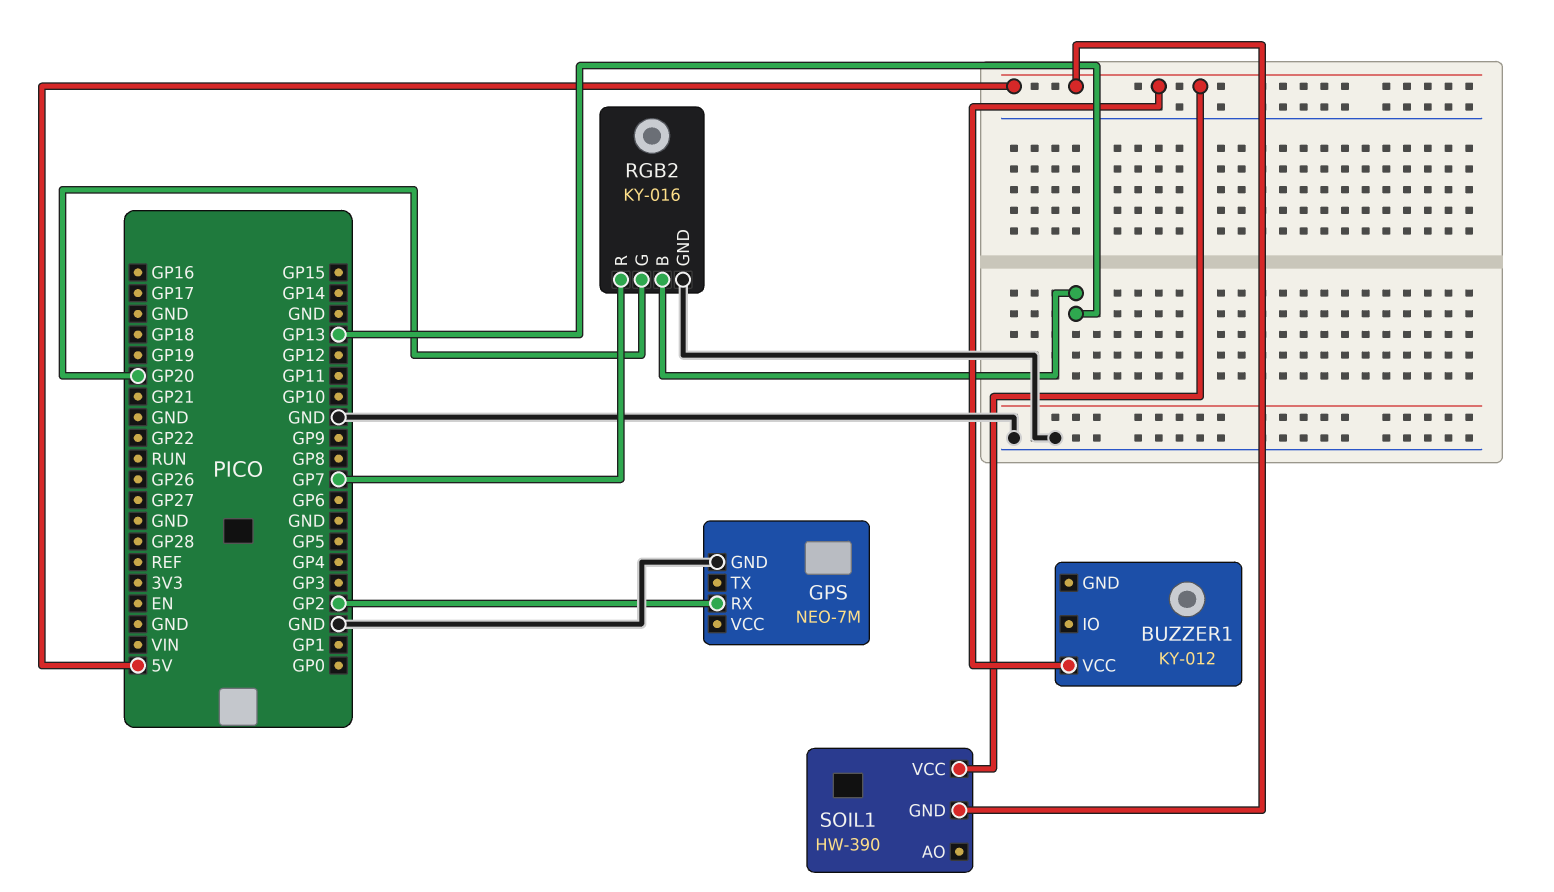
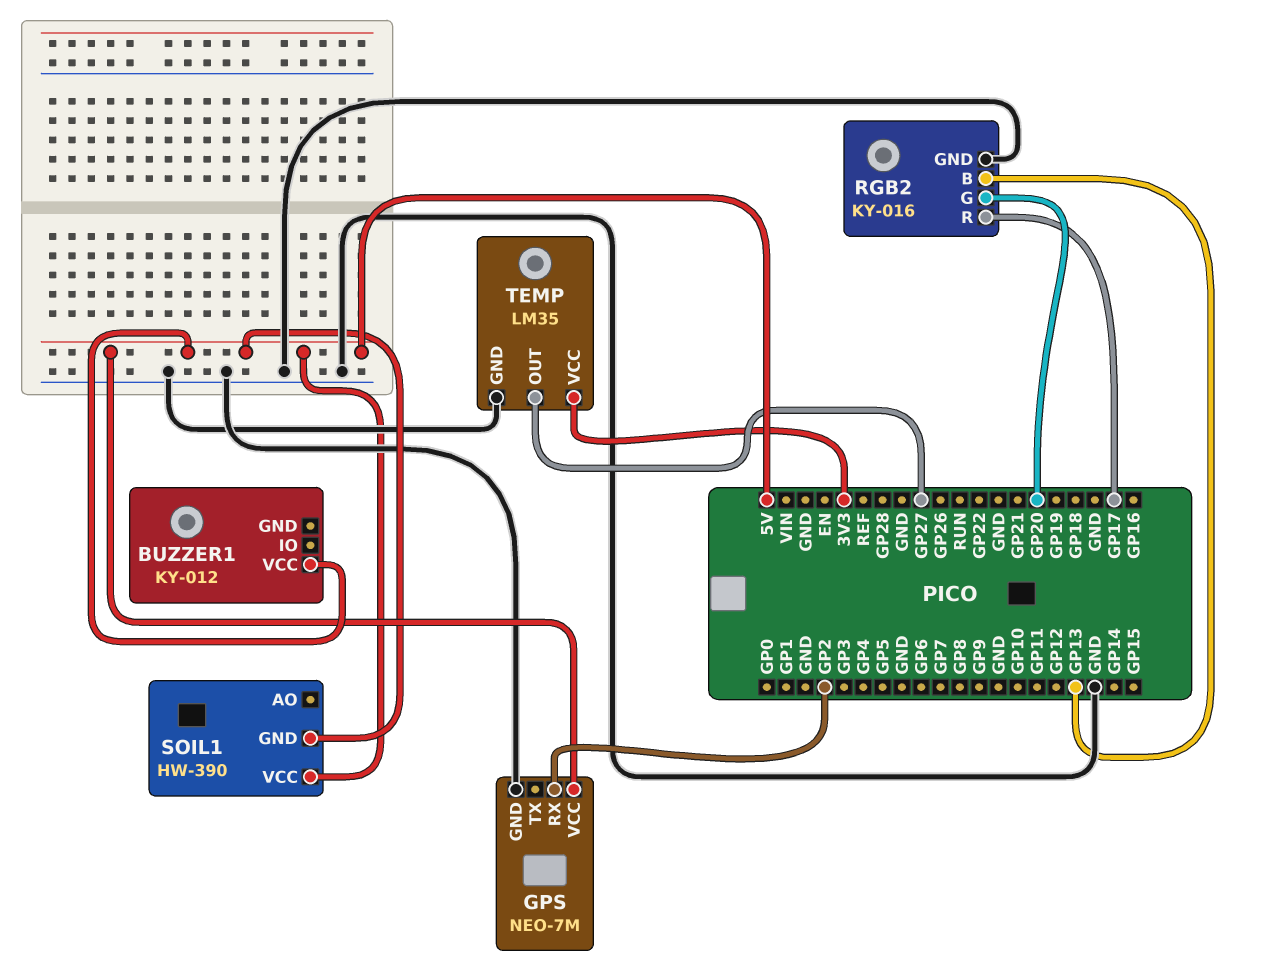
GPS pin VCC: none -> 5V
RGB2 pin R: GP7 -> GP17
TEMP: none -> LM35
TEMP pin GND: none -> GND
TEMP pin OUT: none -> GP27
TEMP pin VCC: none -> 3V3

